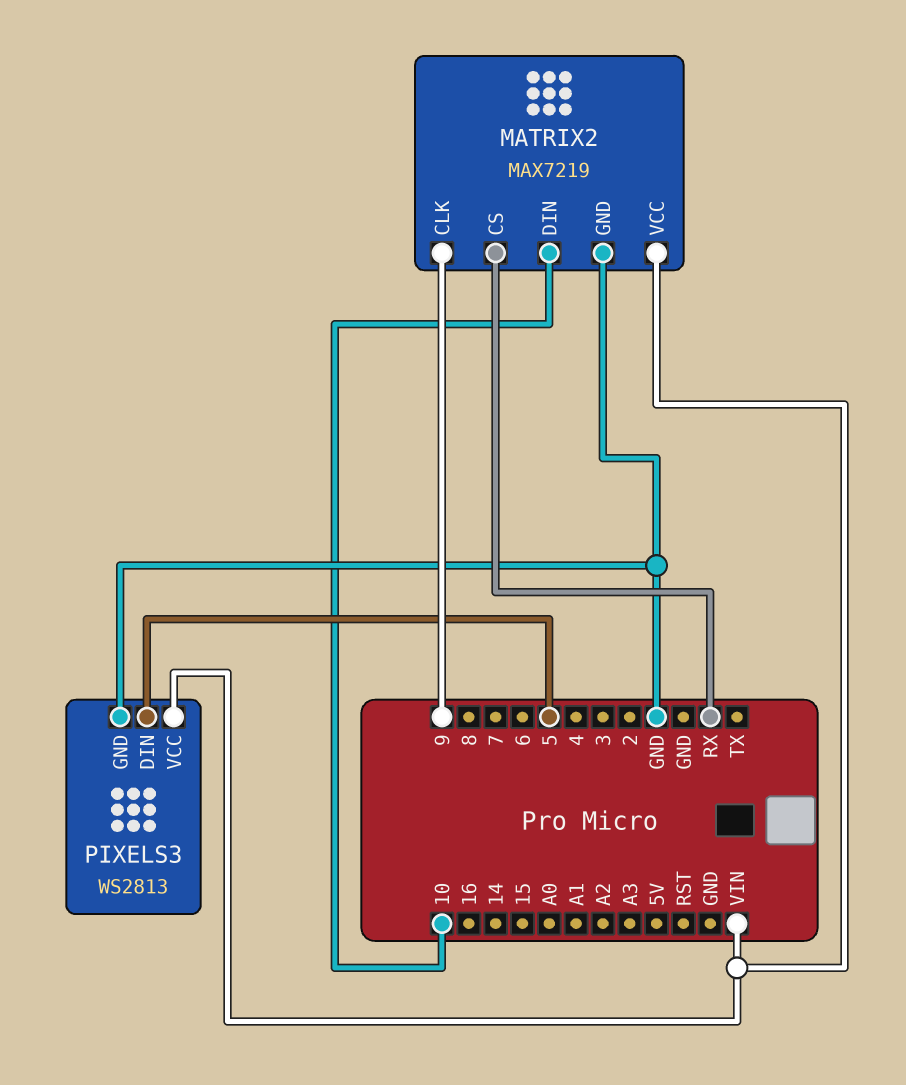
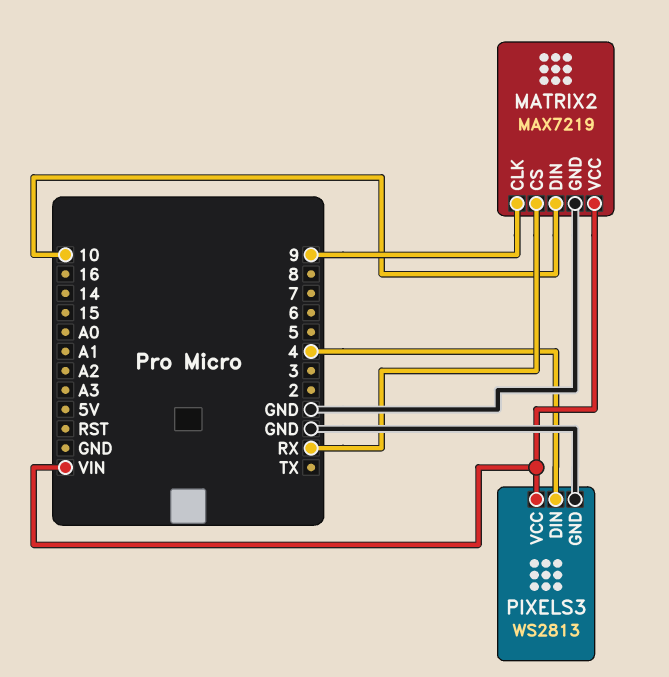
PIXELS3 pin DIN: 5 -> 4

